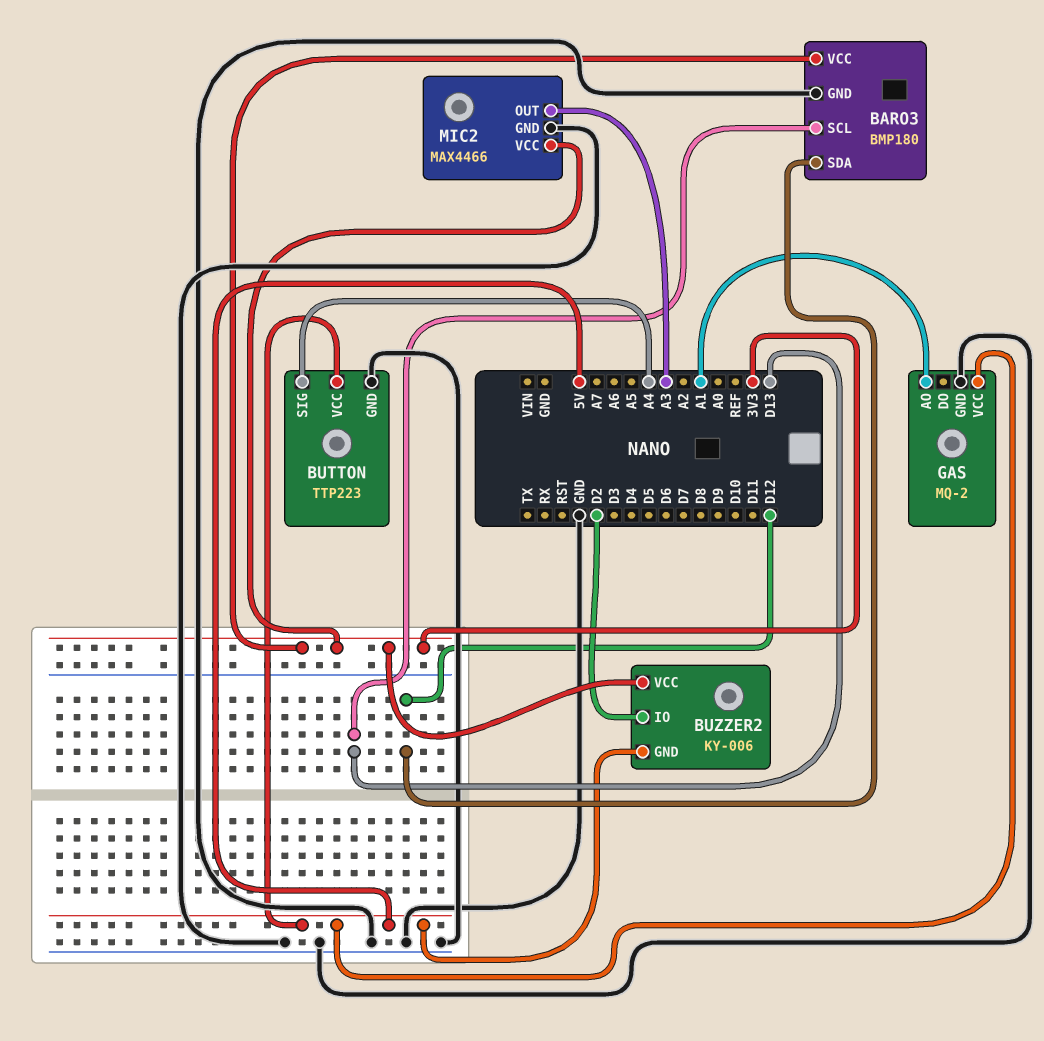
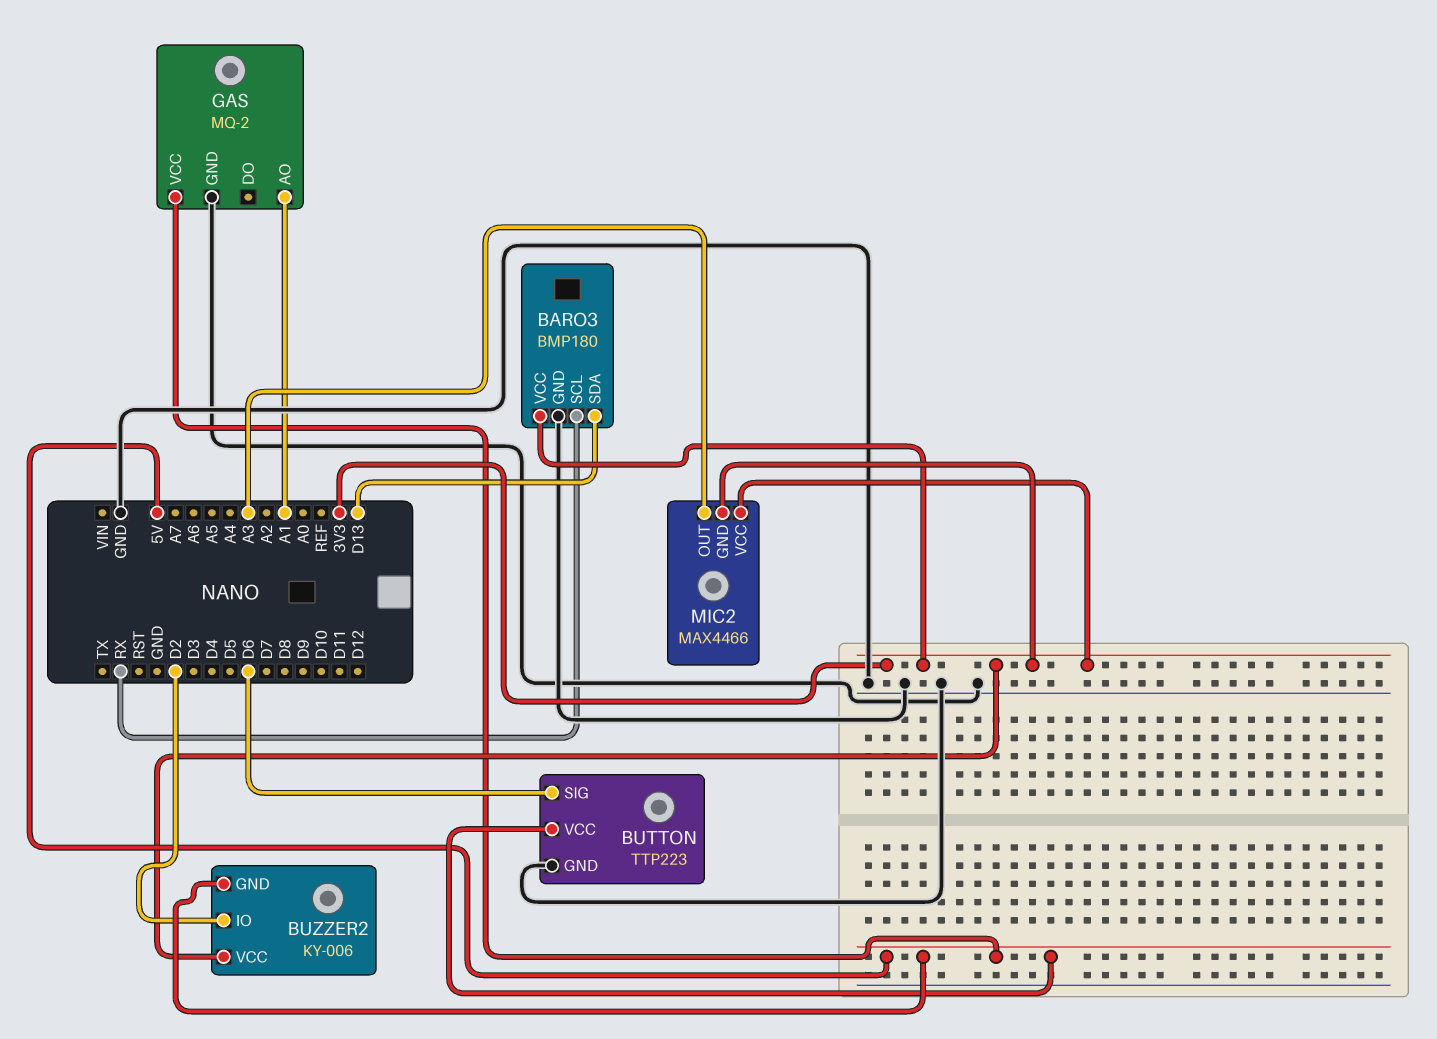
BARO3 pin SCL: D13 -> RX
BARO3 pin SDA: D12 -> D13
BUTTON pin SIG: A4 -> D6
MIC2 pin GND: GND -> 3V3

